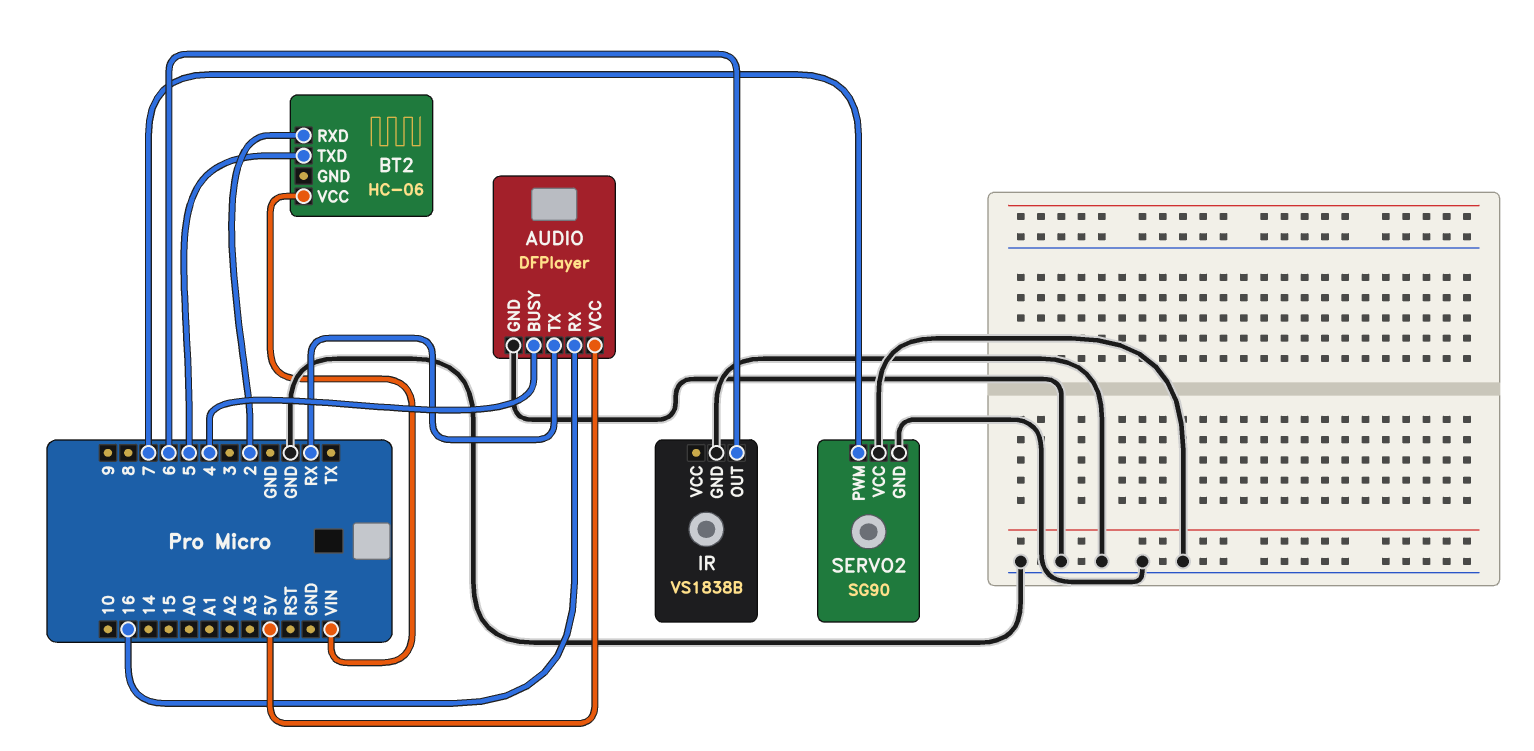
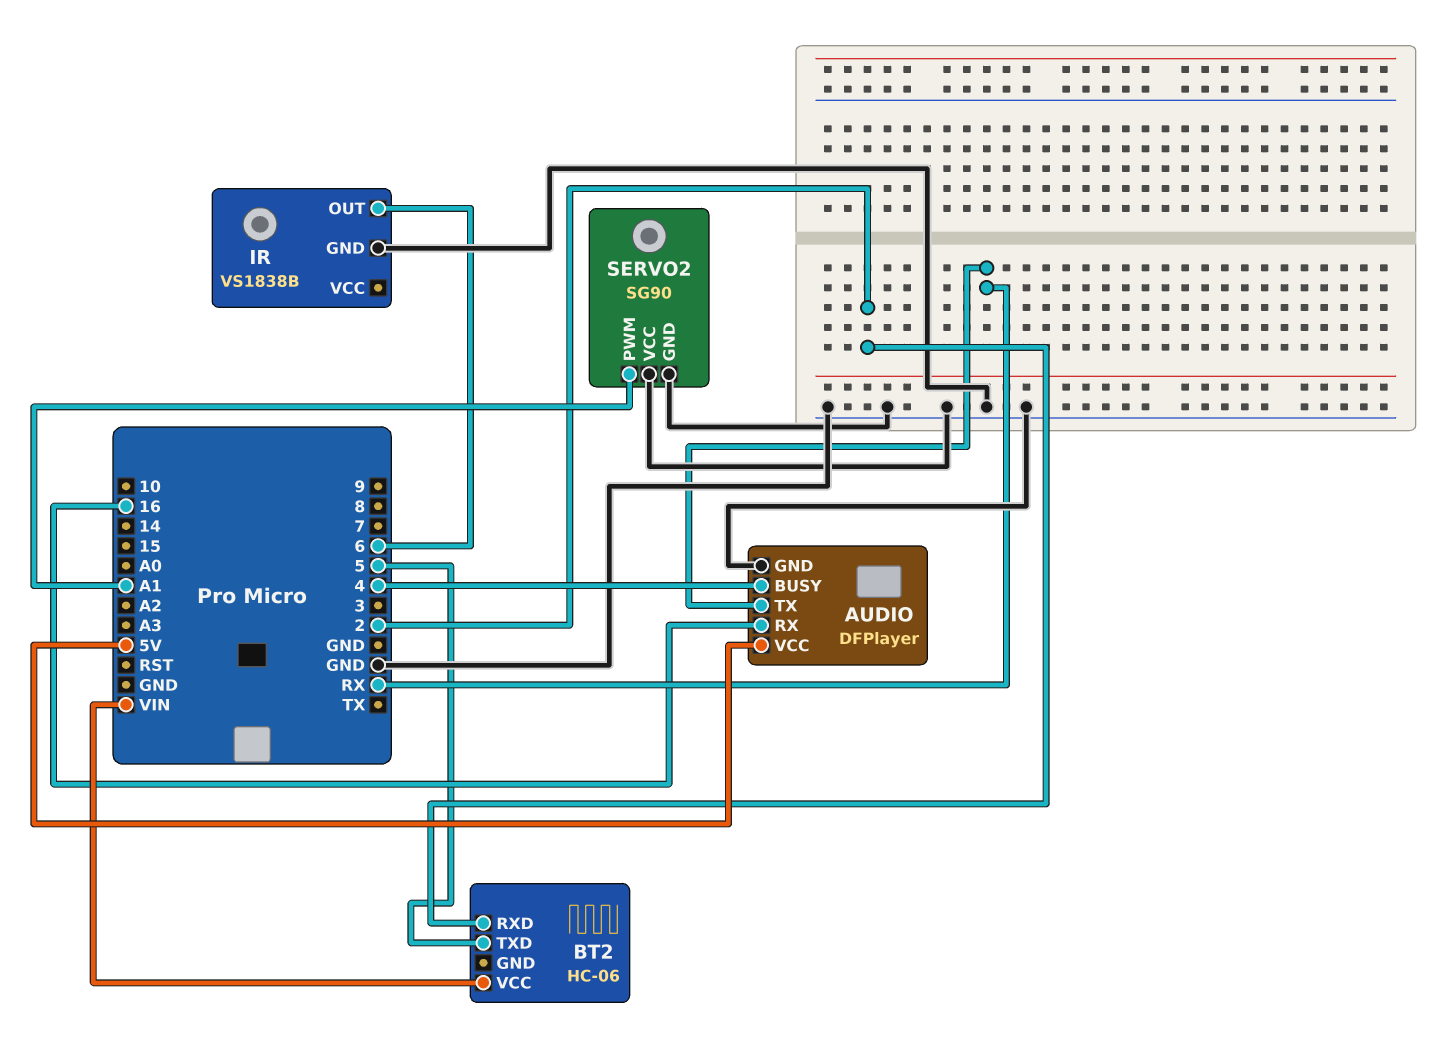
SERVO2 pin PWM: 7 -> A1

